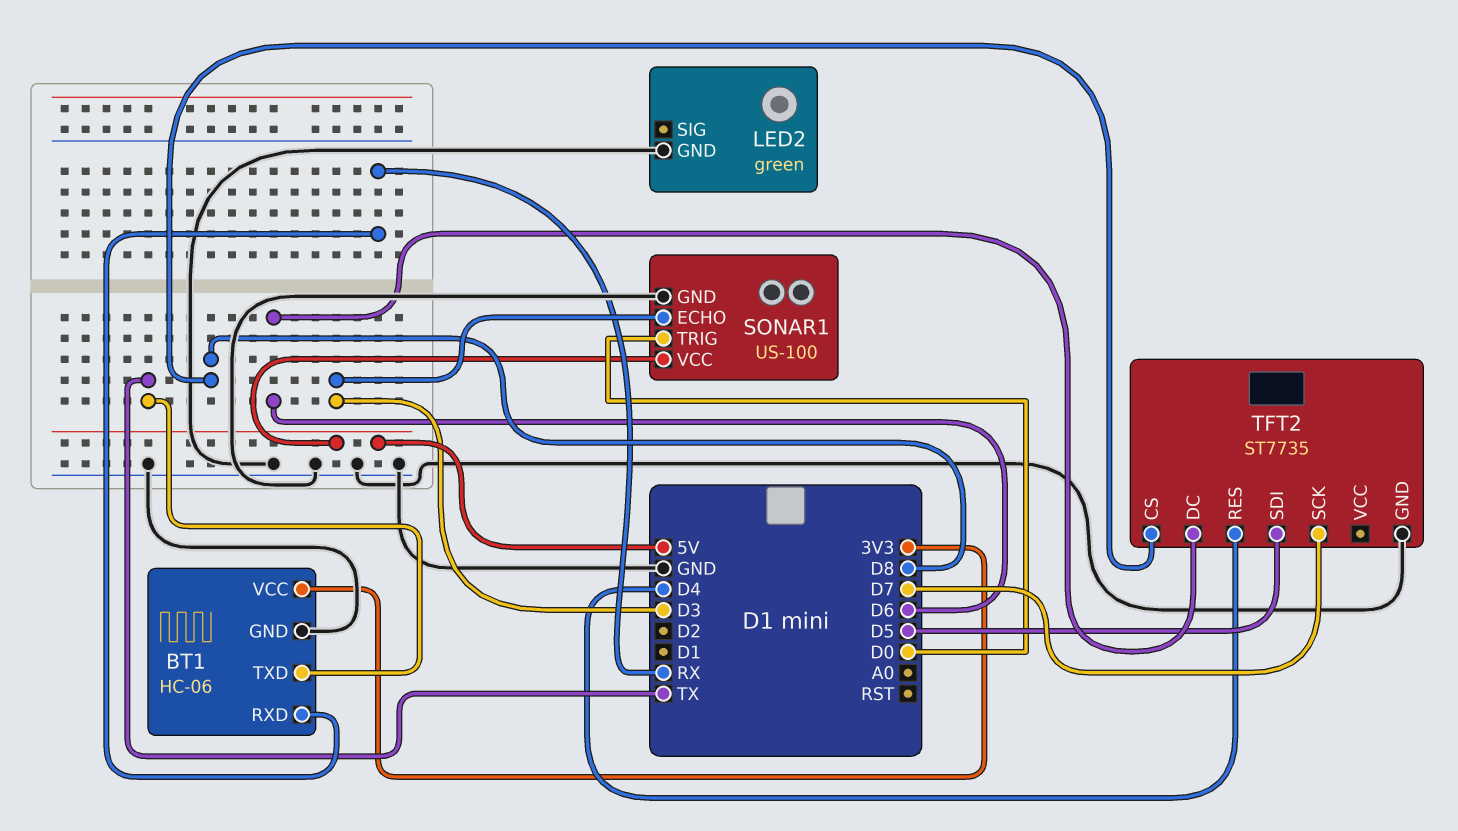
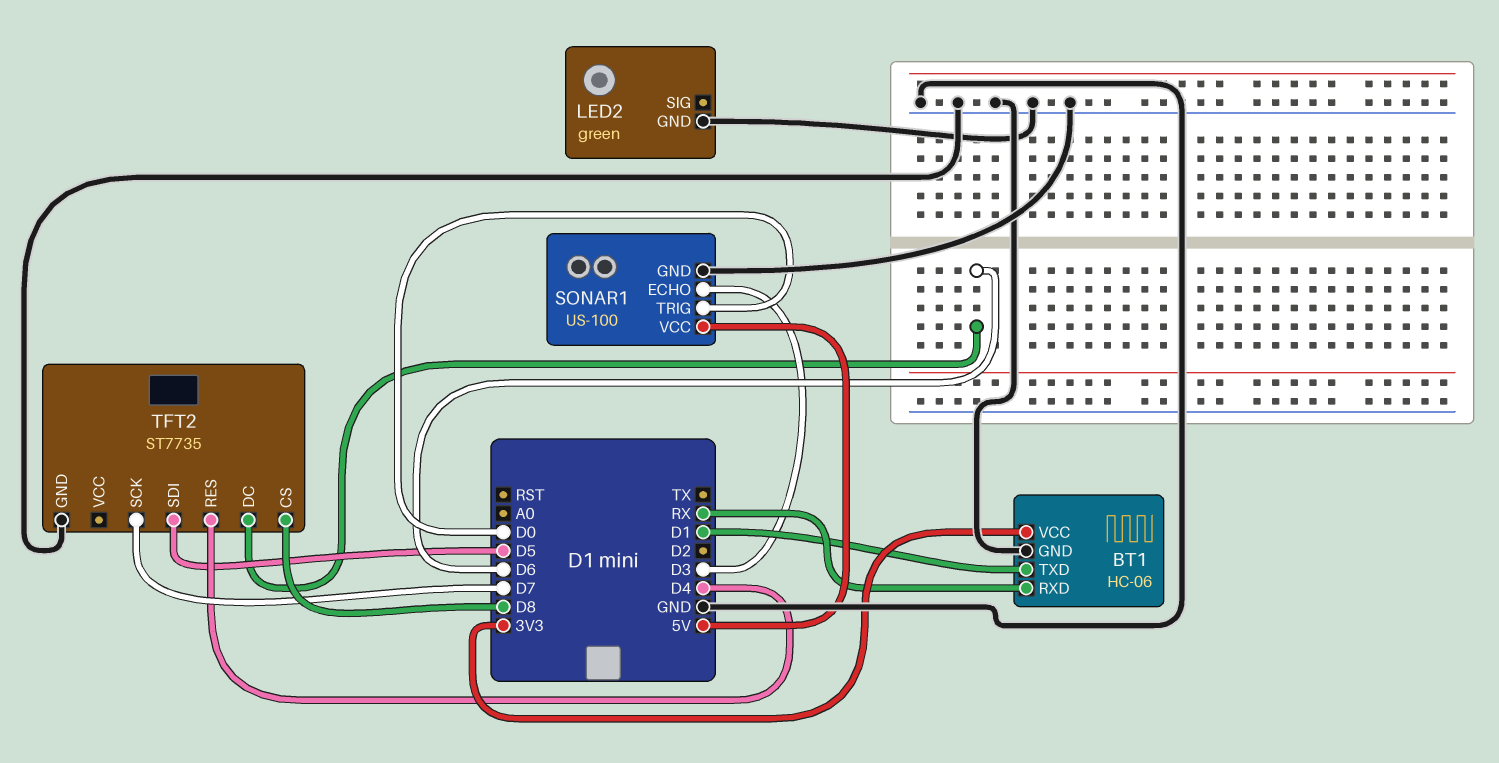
BT1 pin TXD: TX -> D1

